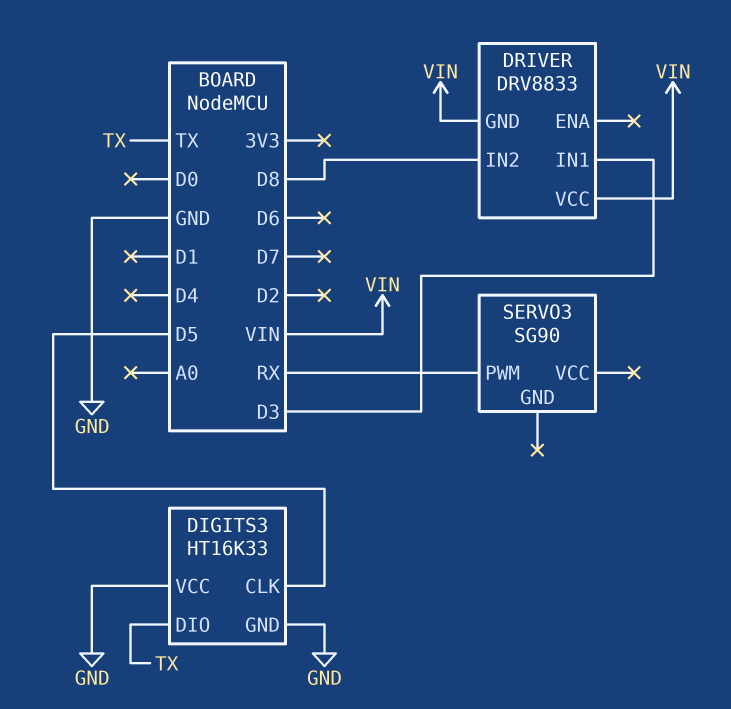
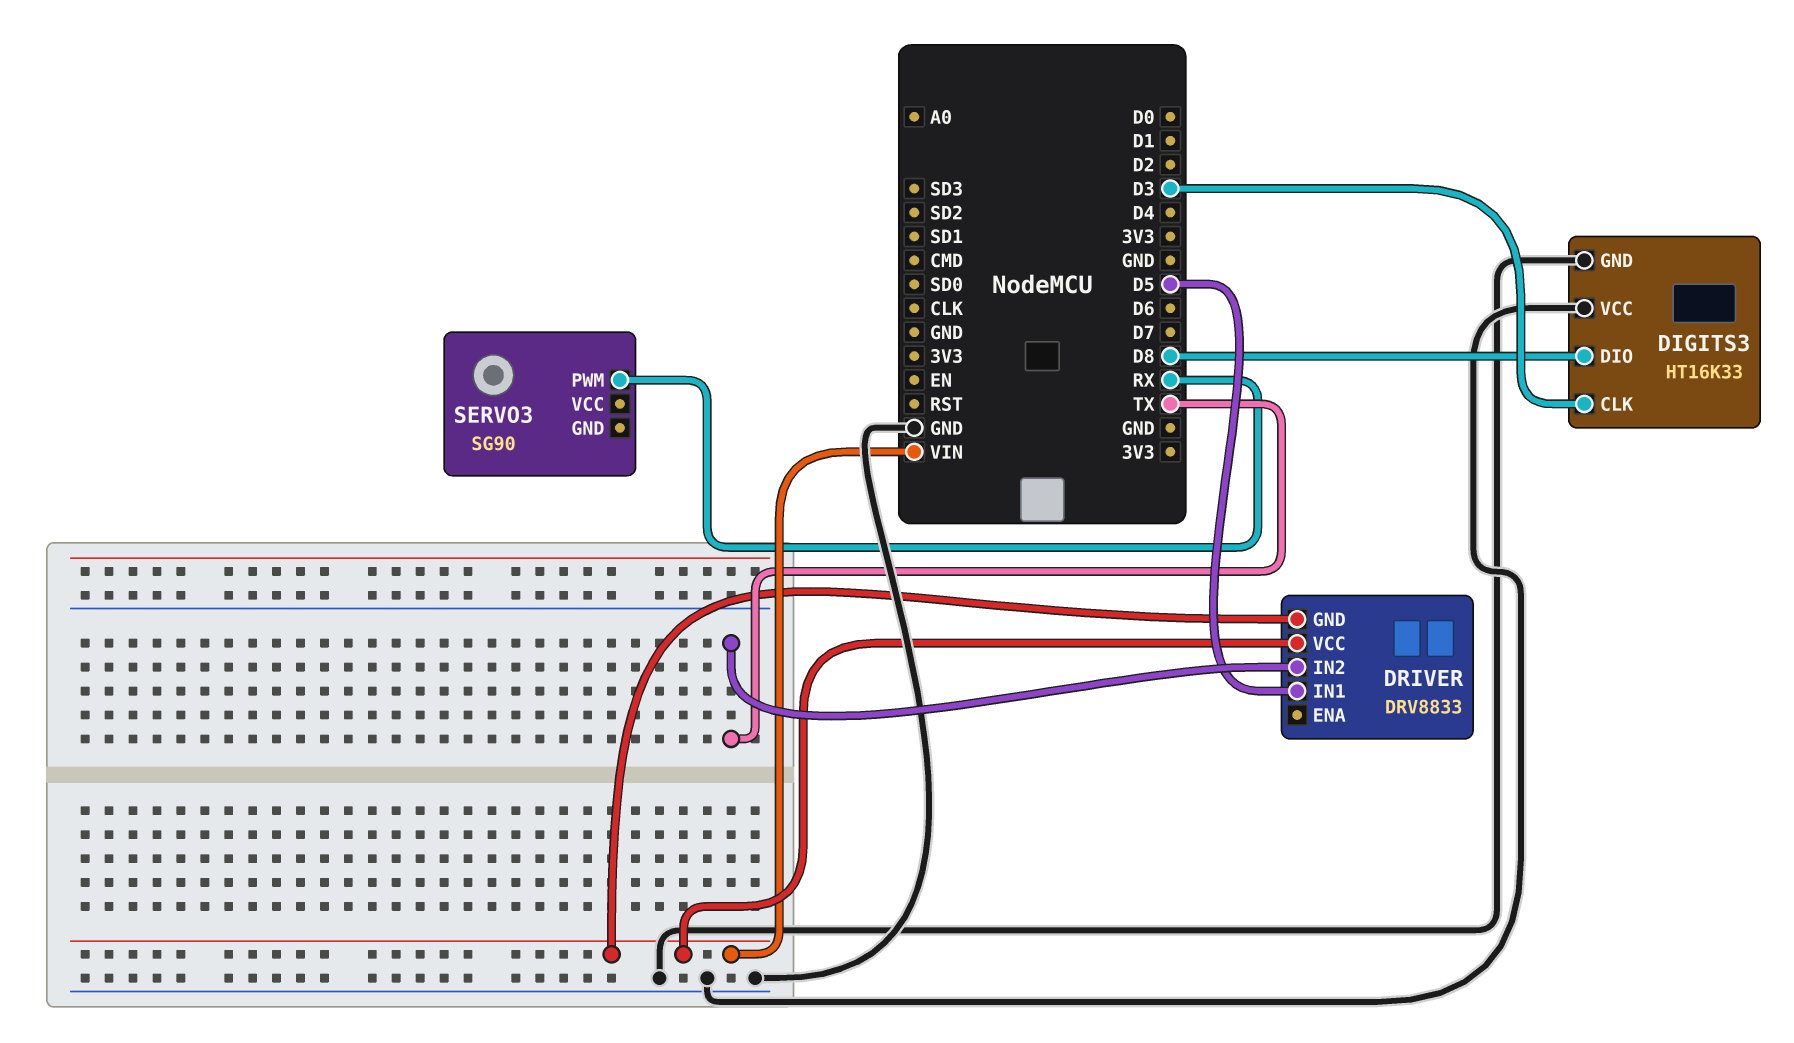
DIGITS3 pin CLK: D5 -> D3
DIGITS3 pin DIO: TX -> D8
DRIVER pin IN1: D3 -> D5
DRIVER pin IN2: D8 -> TX

